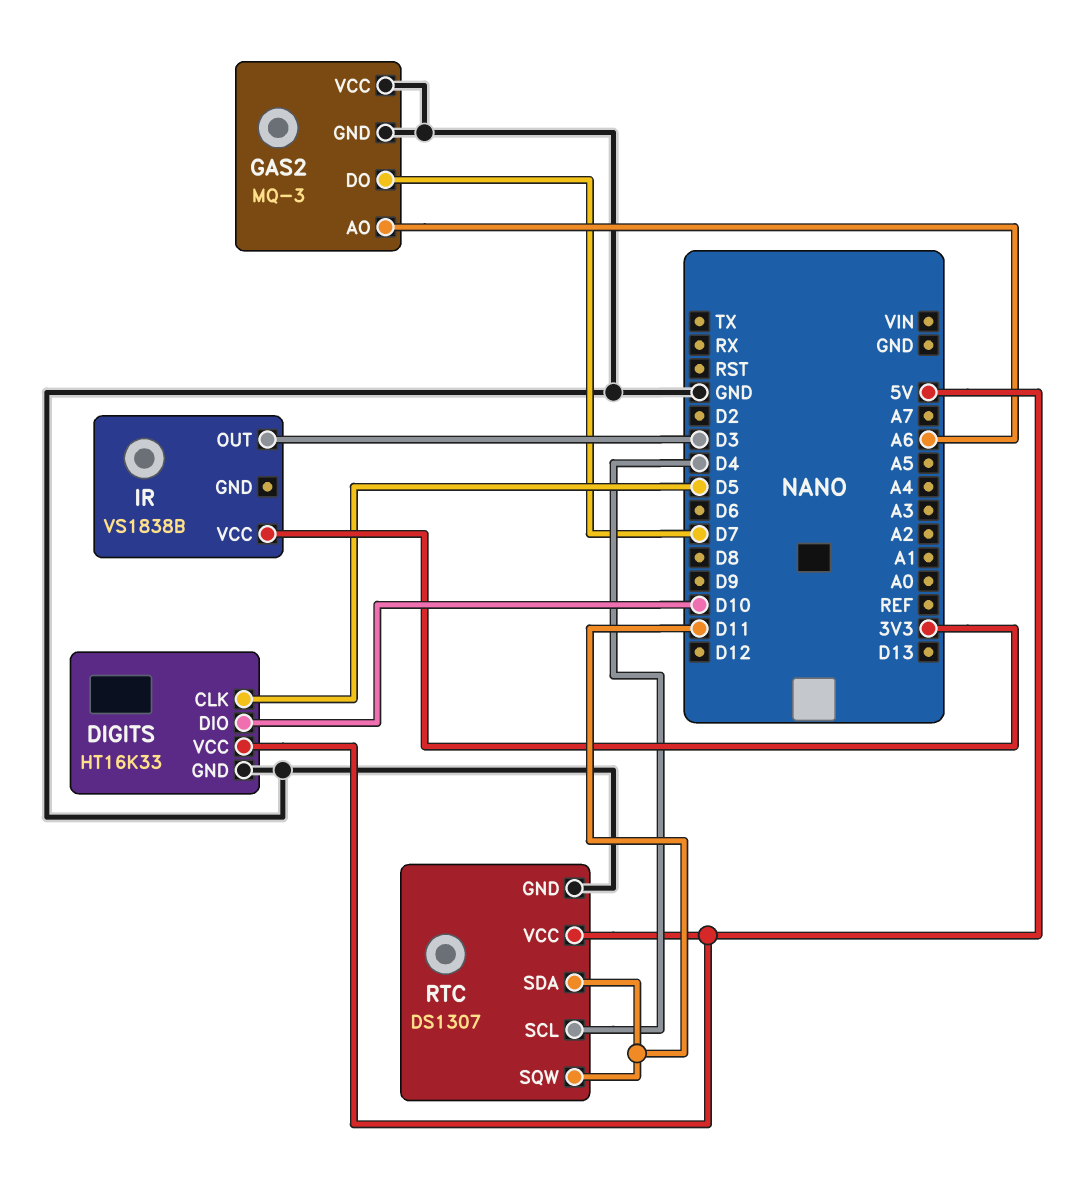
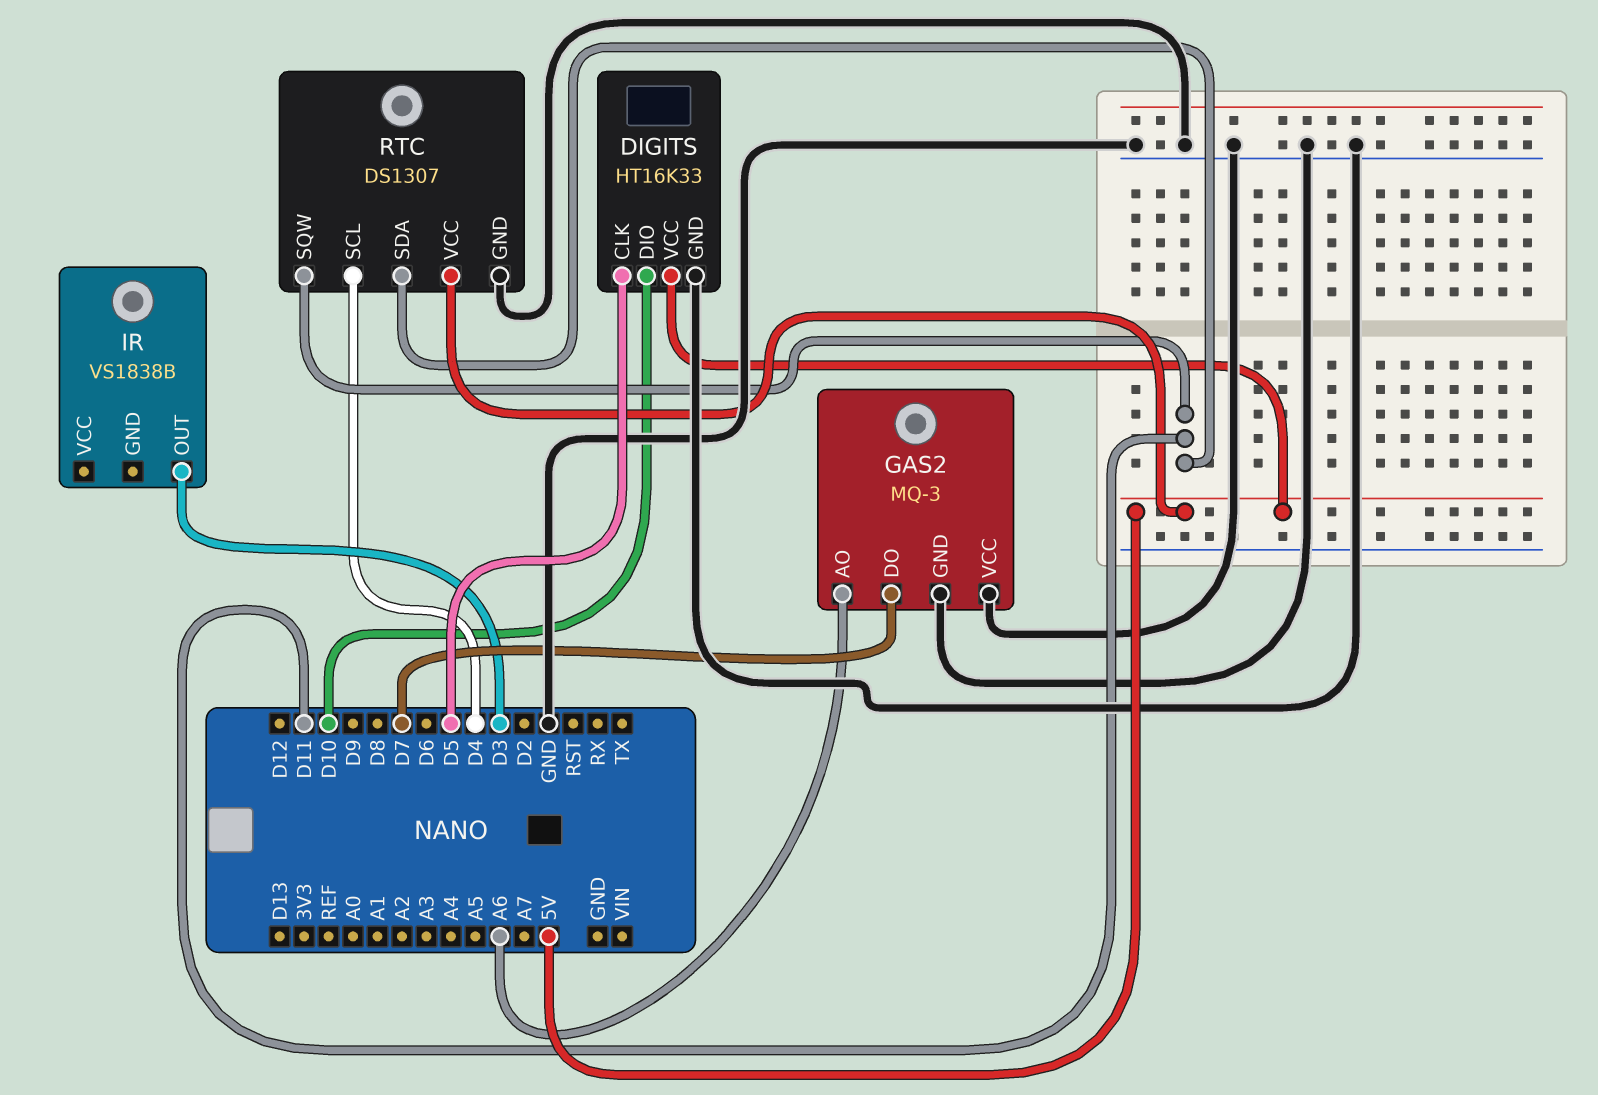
IR pin VCC: 3V3 -> none

